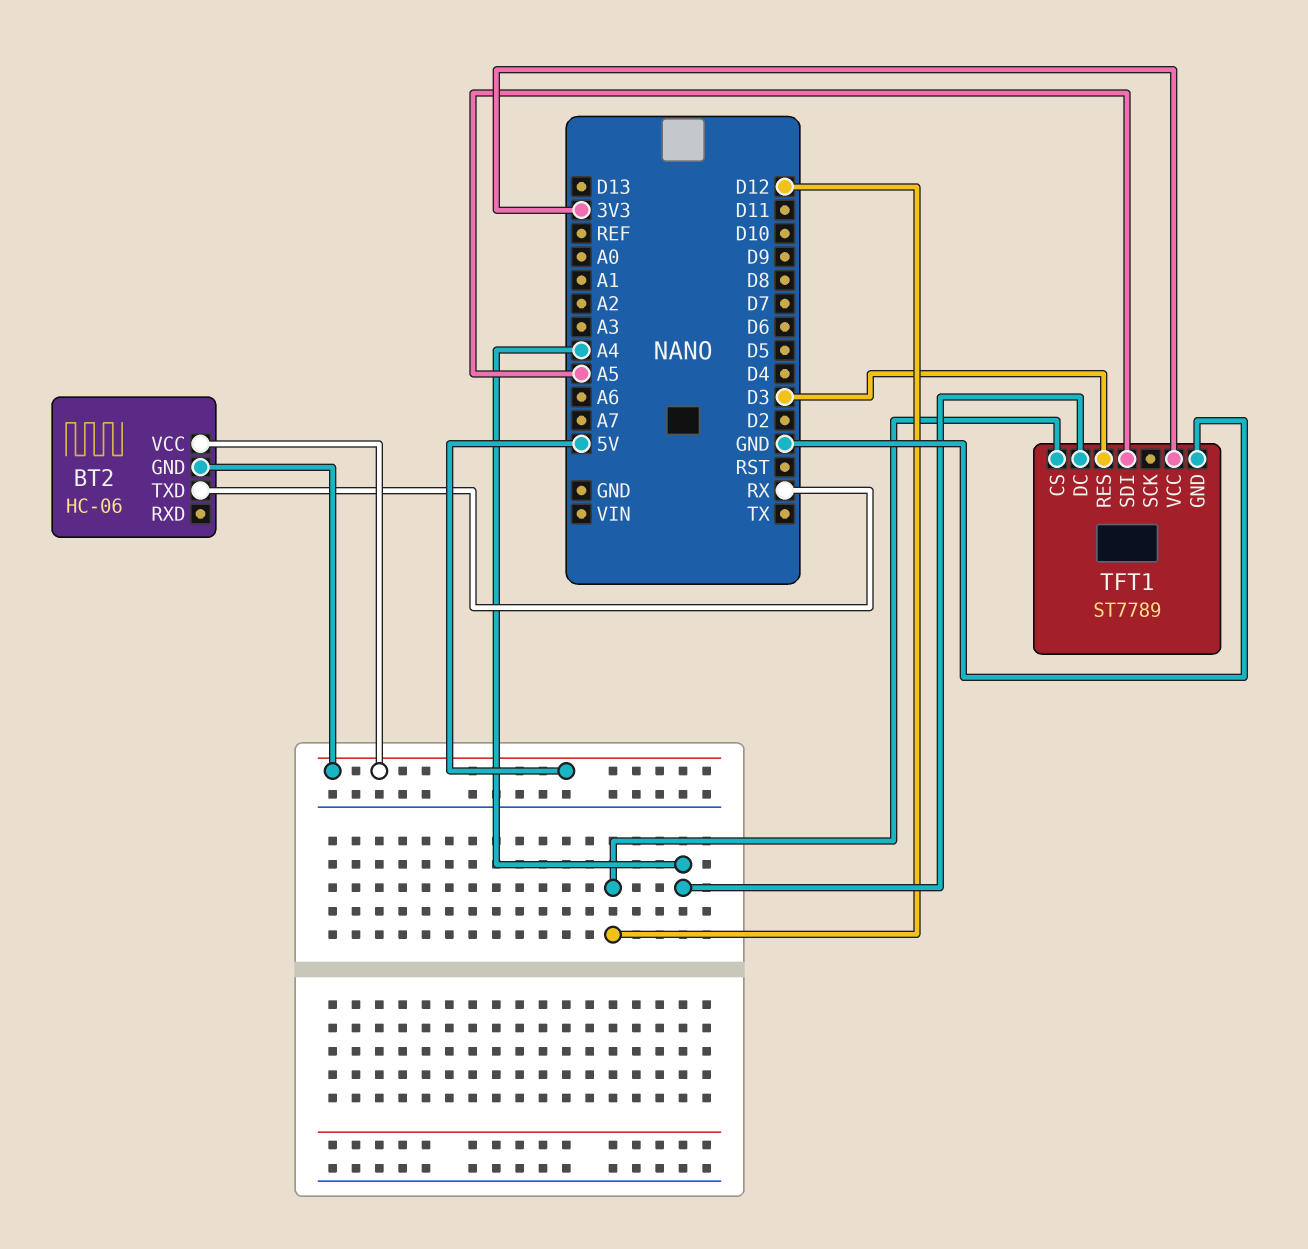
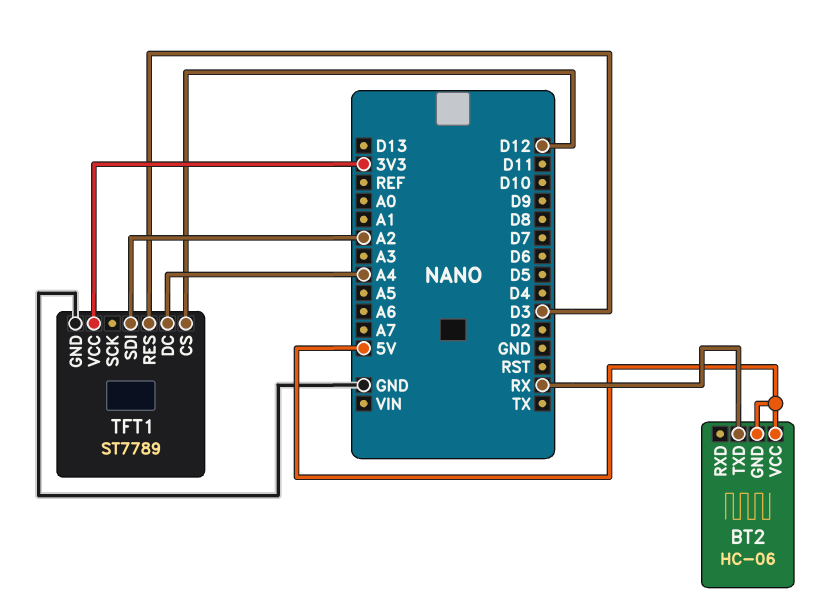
TFT1 pin SDI: A5 -> A2

